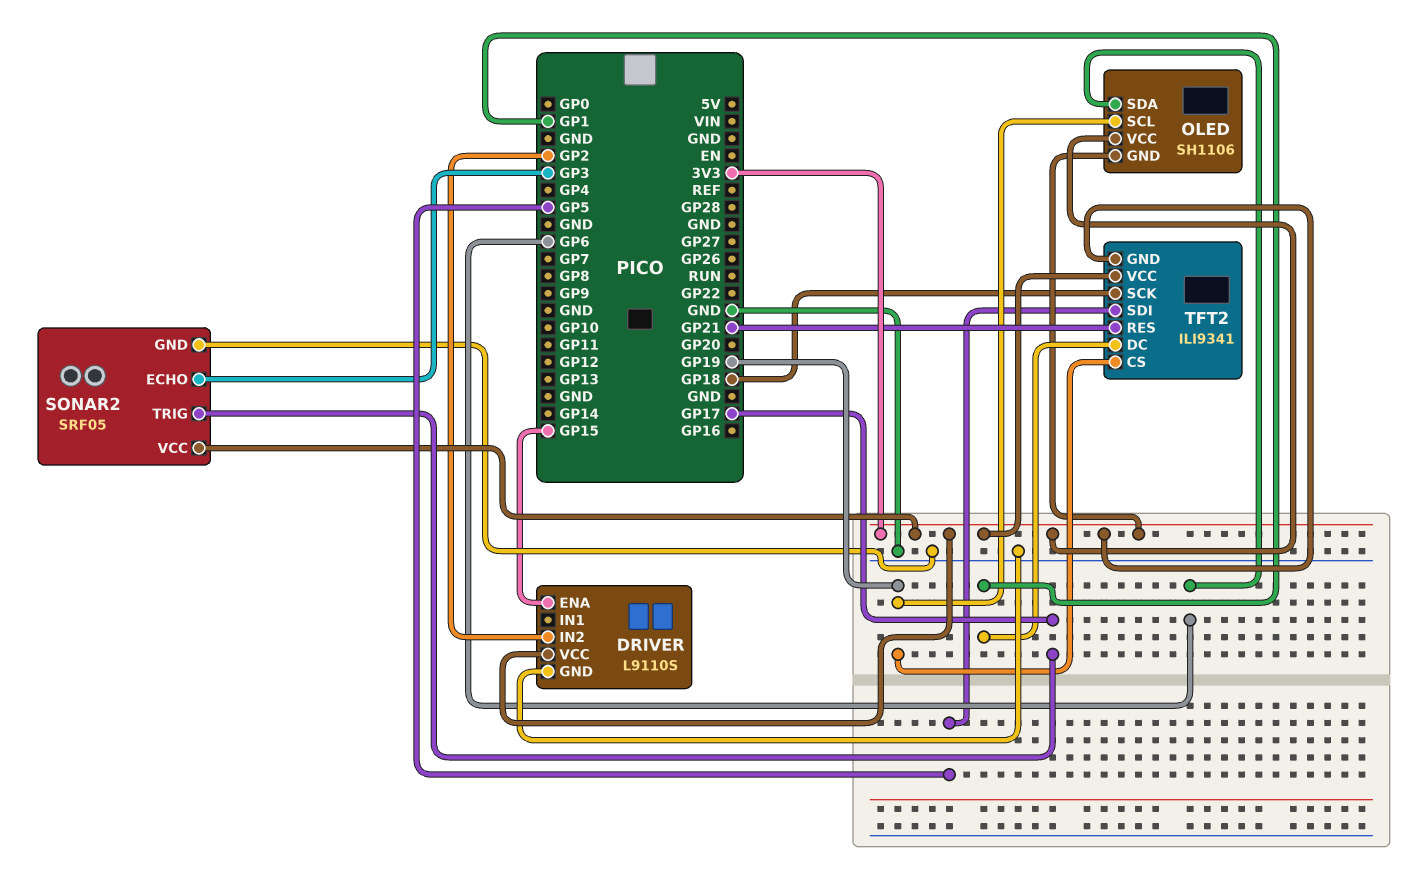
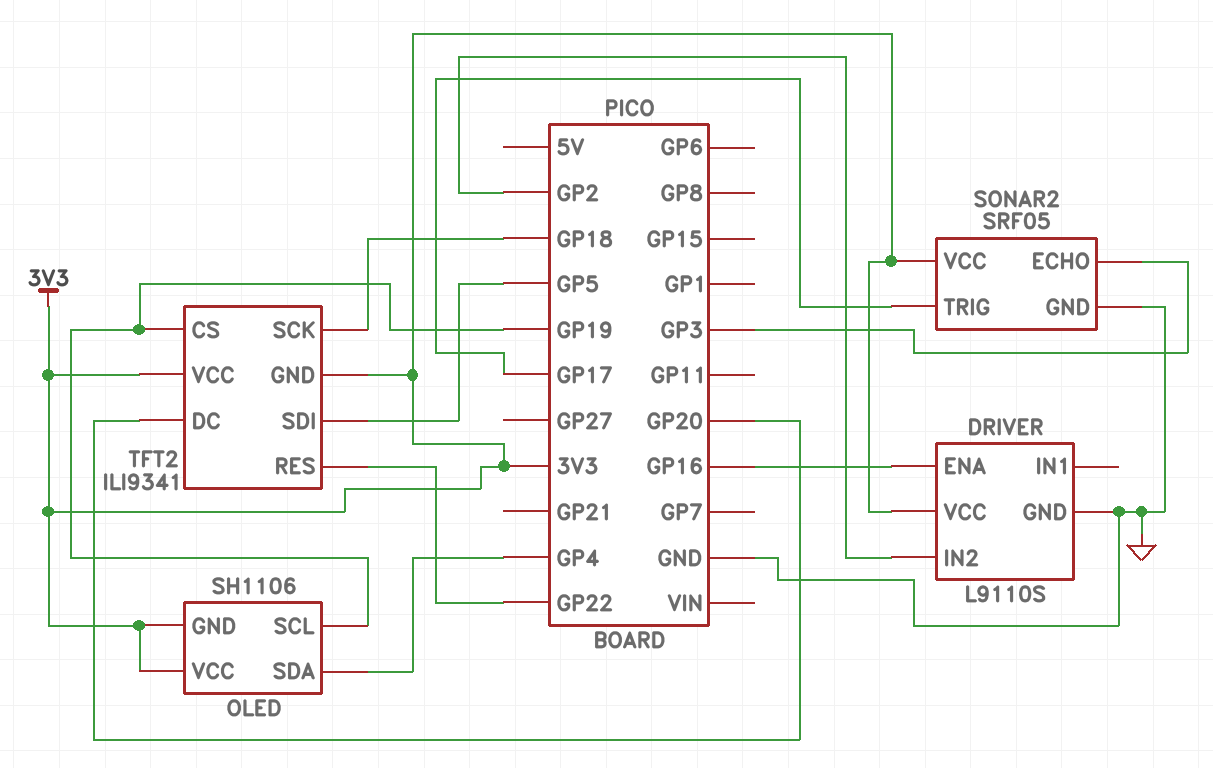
DRIVER pin ENA: GP15 -> GP16
OLED pin SDA: GP6 -> GP4
TFT2 pin DC: GP1 -> GP20
TFT2 pin RES: GP21 -> GP22

